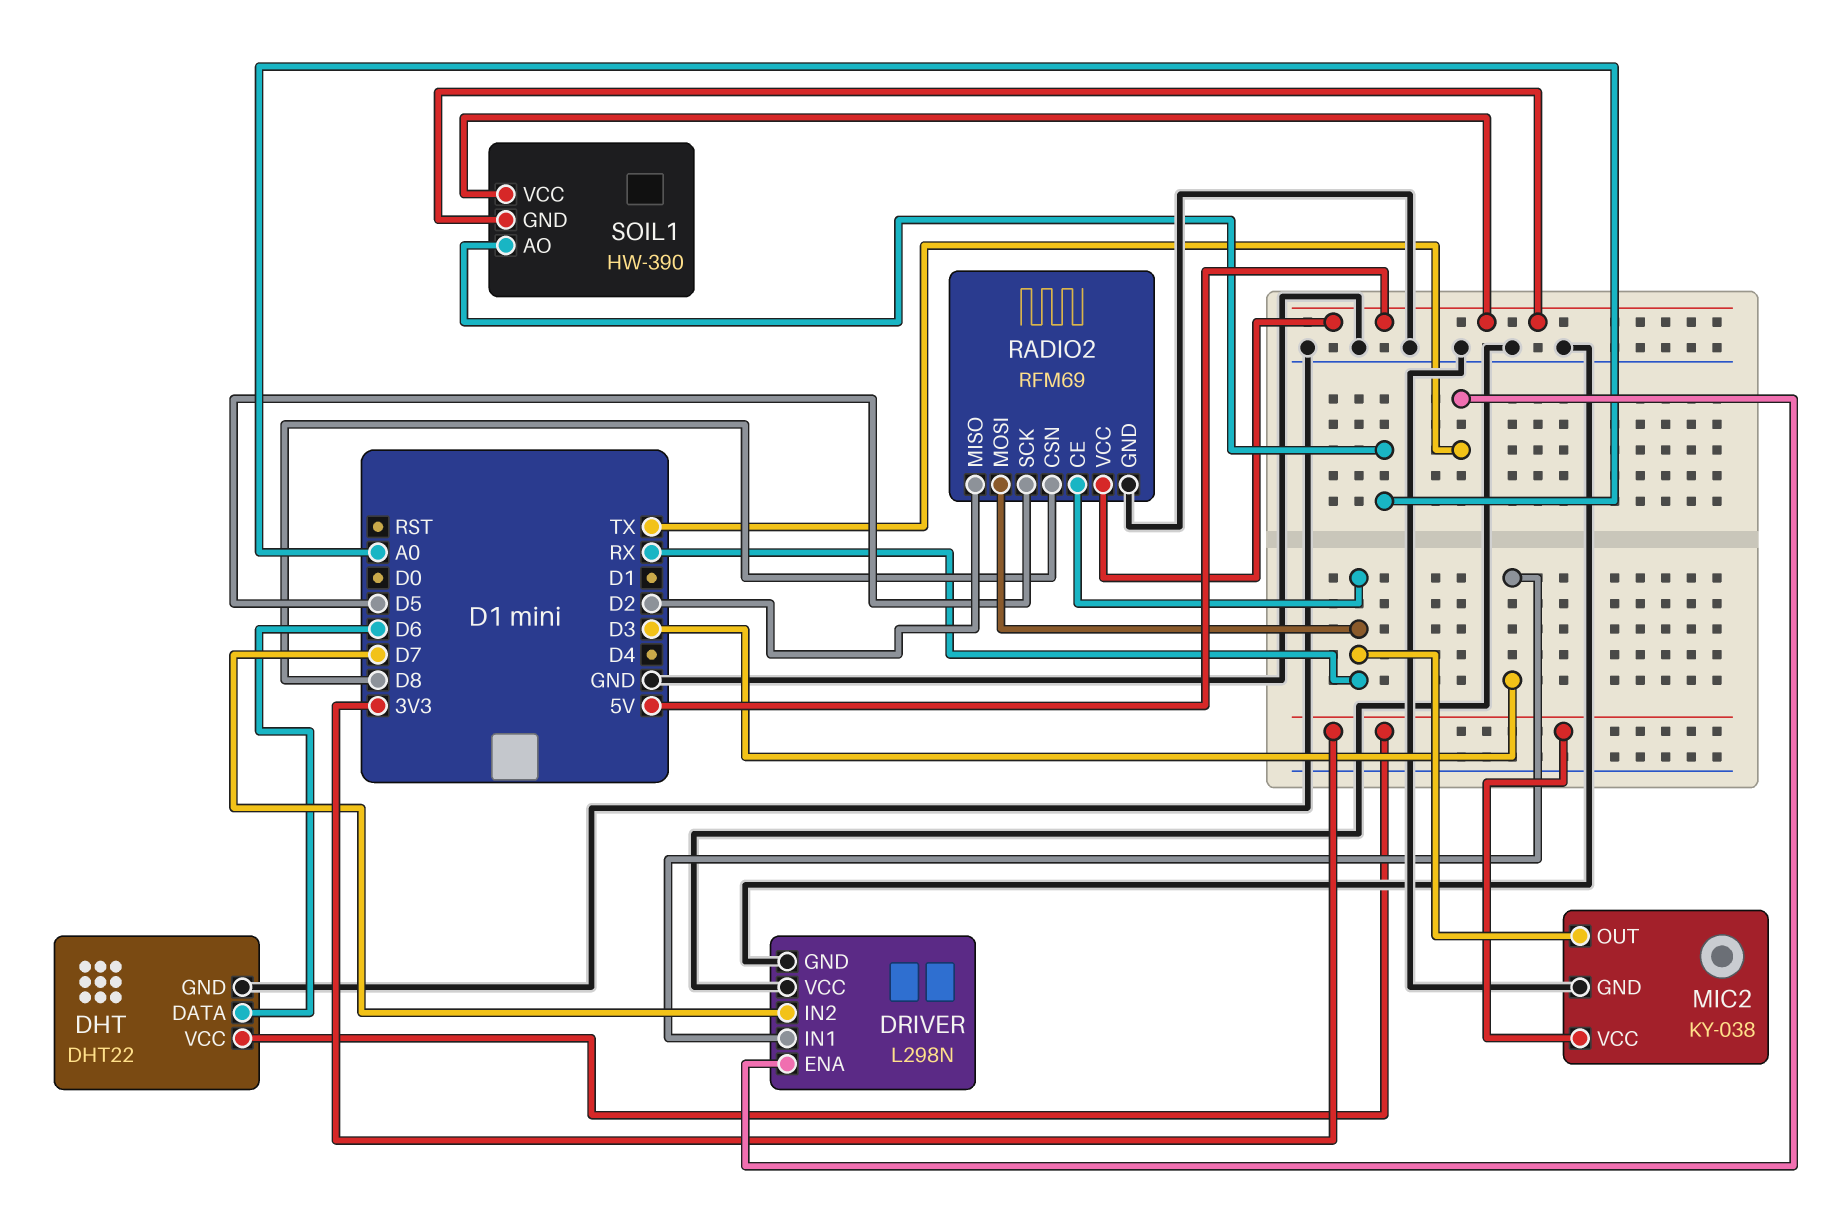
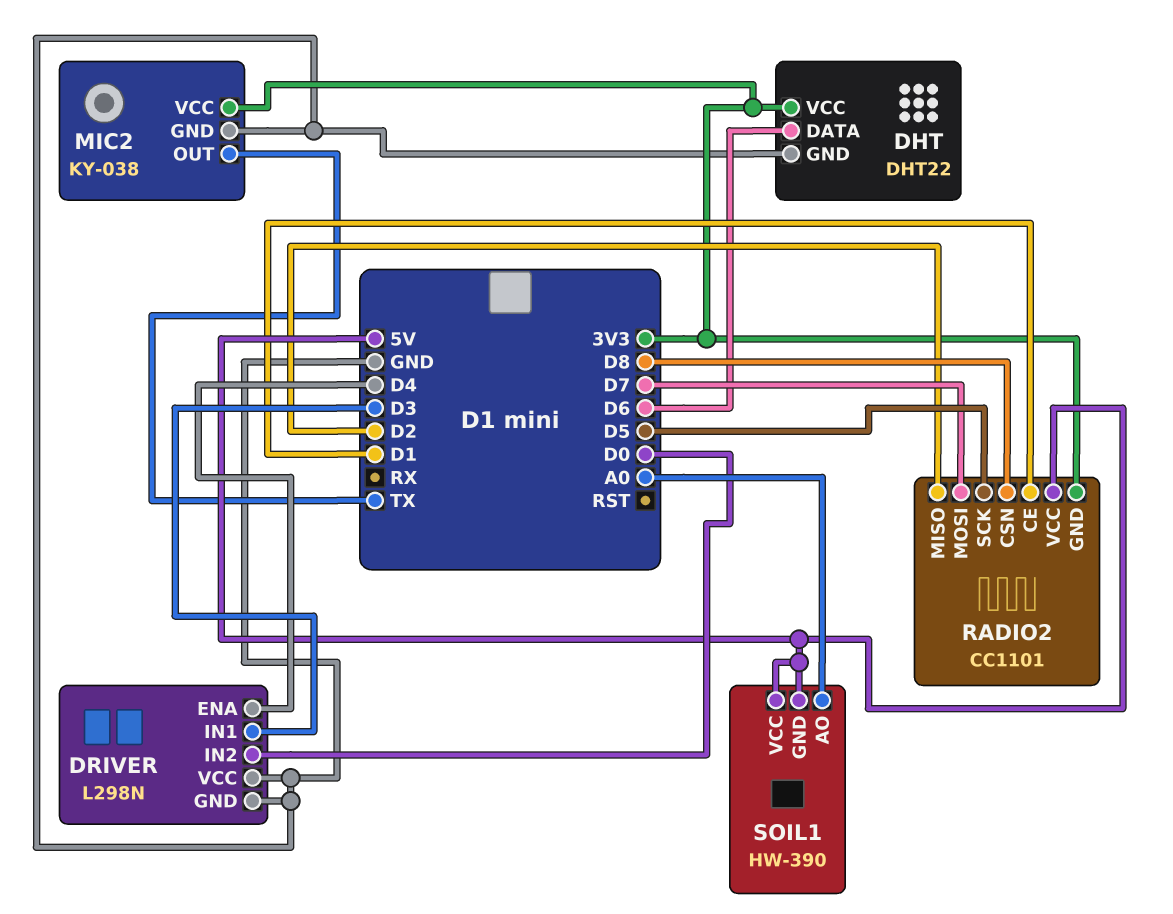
DRIVER pin ENA: TX -> D4
DRIVER pin IN2: D7 -> D0
MIC2 pin OUT: RX -> TX
RADIO2: RFM69 -> CC1101
RADIO2 pin CE: RX -> D1
RADIO2 pin GND: GND -> 3V3
RADIO2 pin MOSI: RX -> D7

